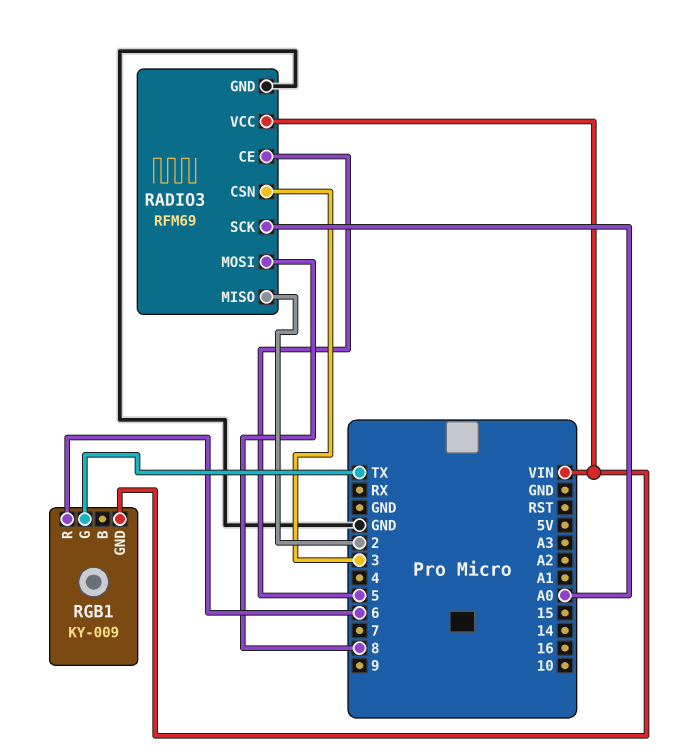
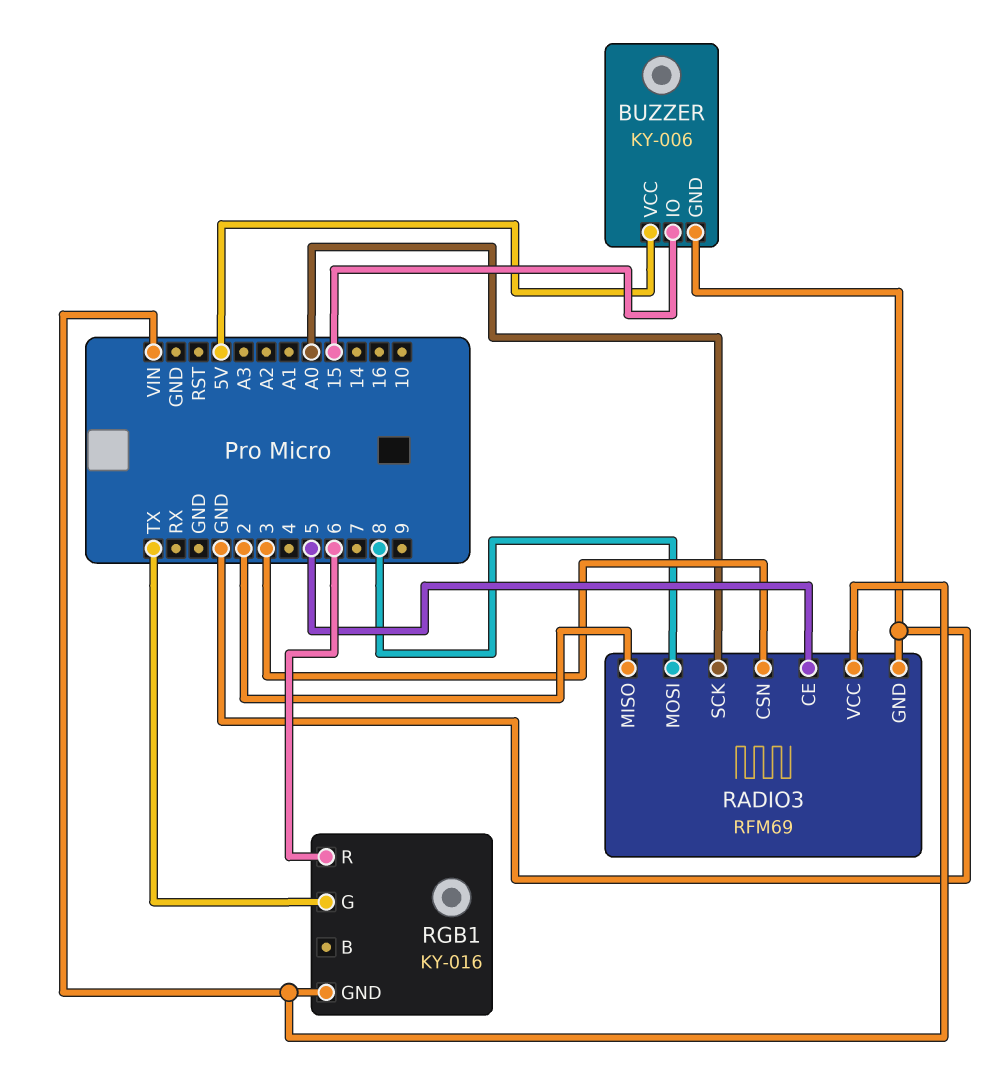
BUZZER: none -> KY-006
BUZZER pin GND: none -> GND
BUZZER pin IO: none -> 15
BUZZER pin VCC: none -> 5V
RGB1: KY-009 -> KY-016

